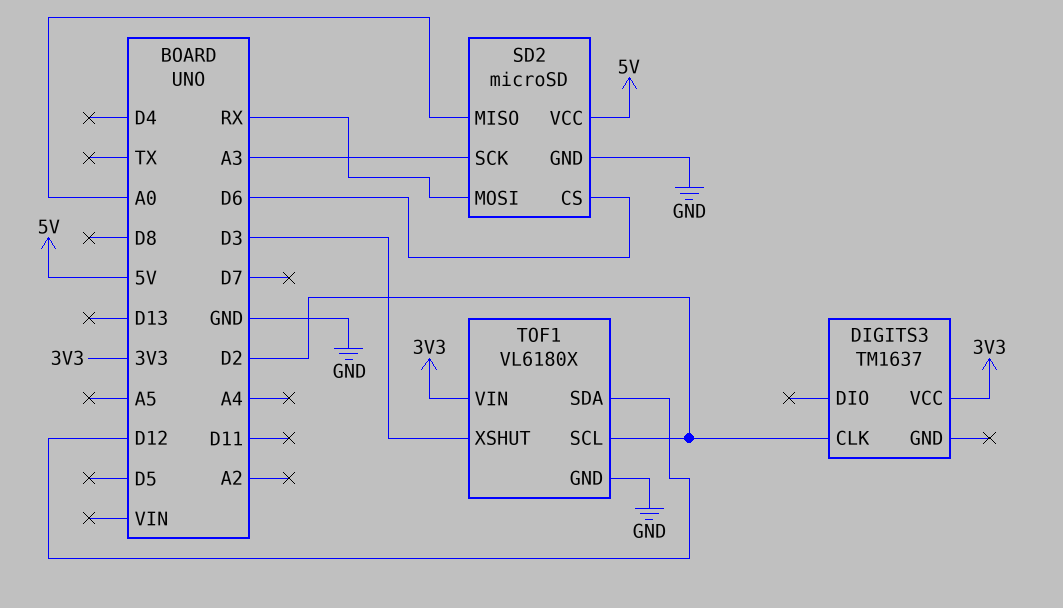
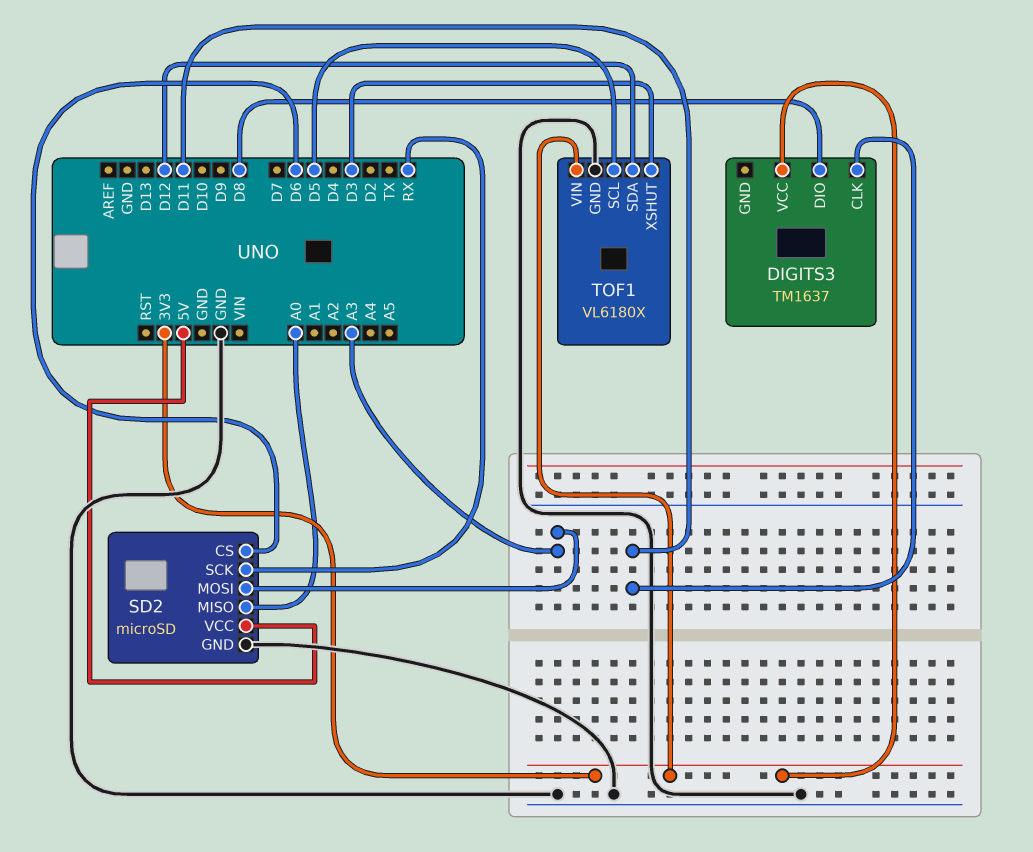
DIGITS3 pin CLK: D2 -> D11
DIGITS3 pin DIO: none -> D8
SD2 pin MOSI: RX -> A3
SD2 pin SCK: A3 -> RX
TOF1 pin SCL: D2 -> D5

